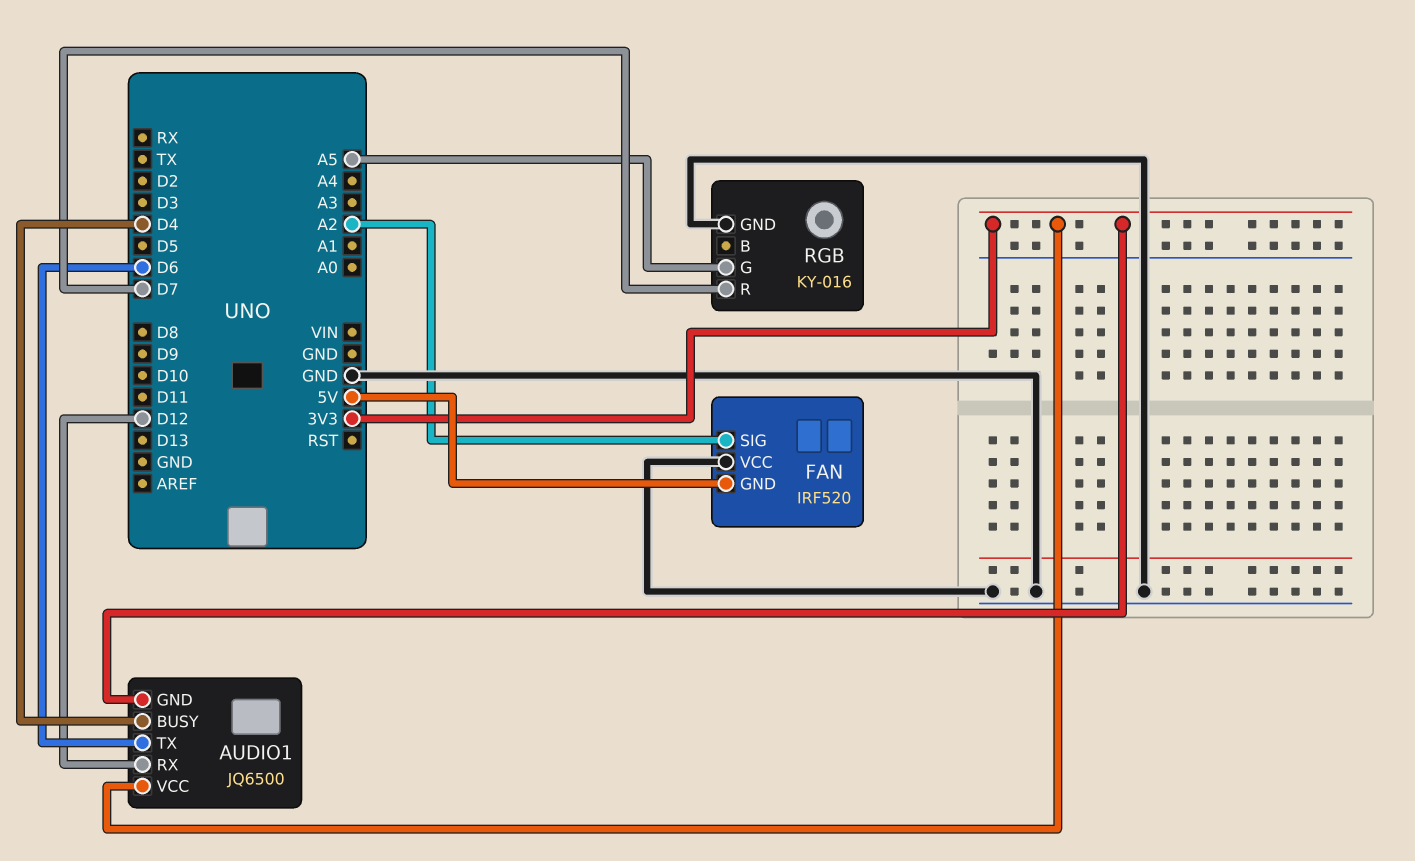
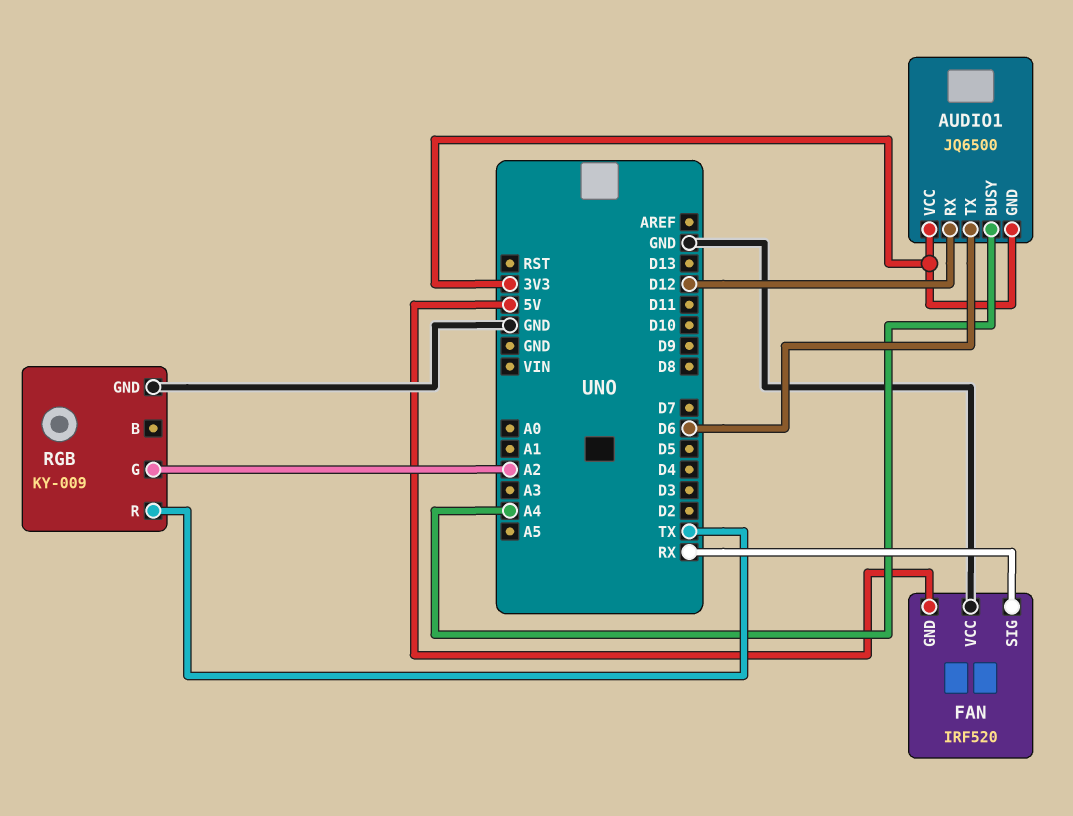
AUDIO1 pin BUSY: D4 -> A4
FAN pin SIG: A2 -> RX
RGB: KY-016 -> KY-009
RGB pin G: A5 -> A2
RGB pin R: D7 -> TX

